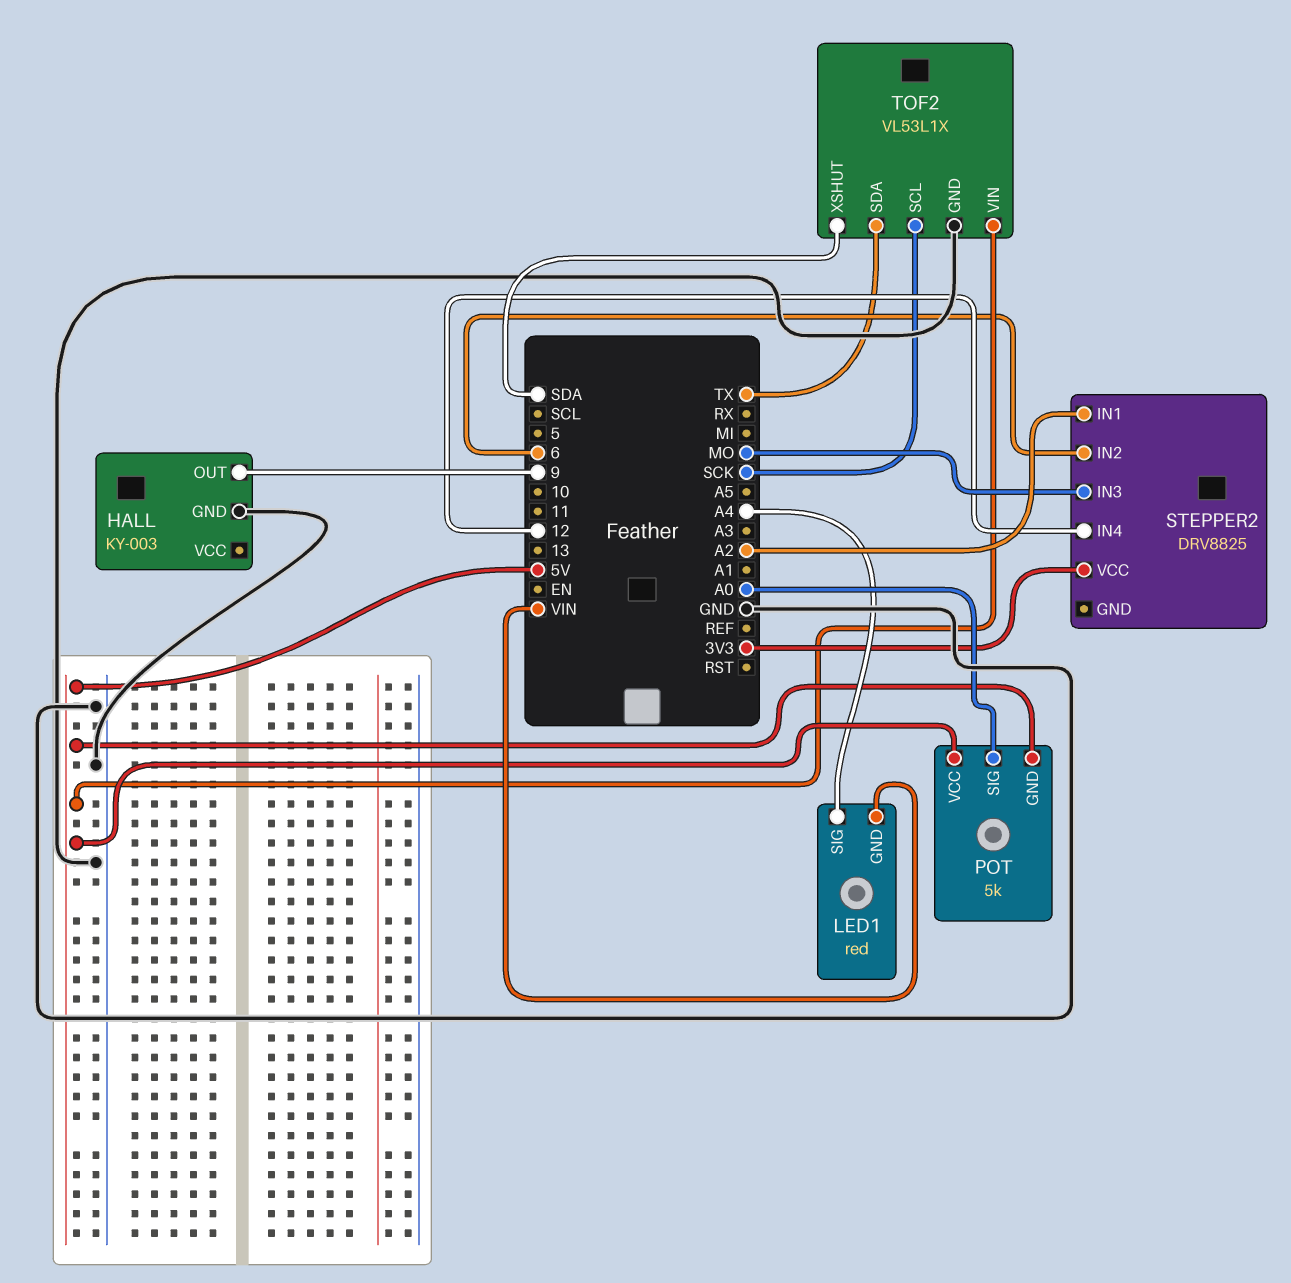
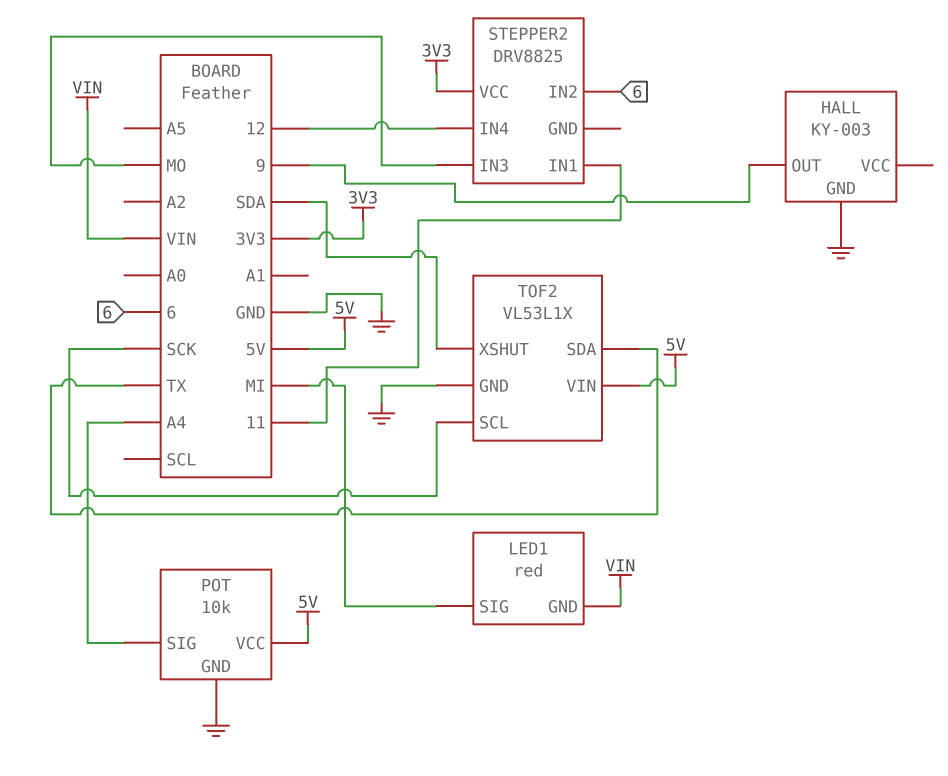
LED1 pin SIG: A4 -> MI
POT: 5k -> 10k
POT pin GND: 5V -> GND
POT pin SIG: A0 -> A4
STEPPER2 pin IN1: A2 -> 11

